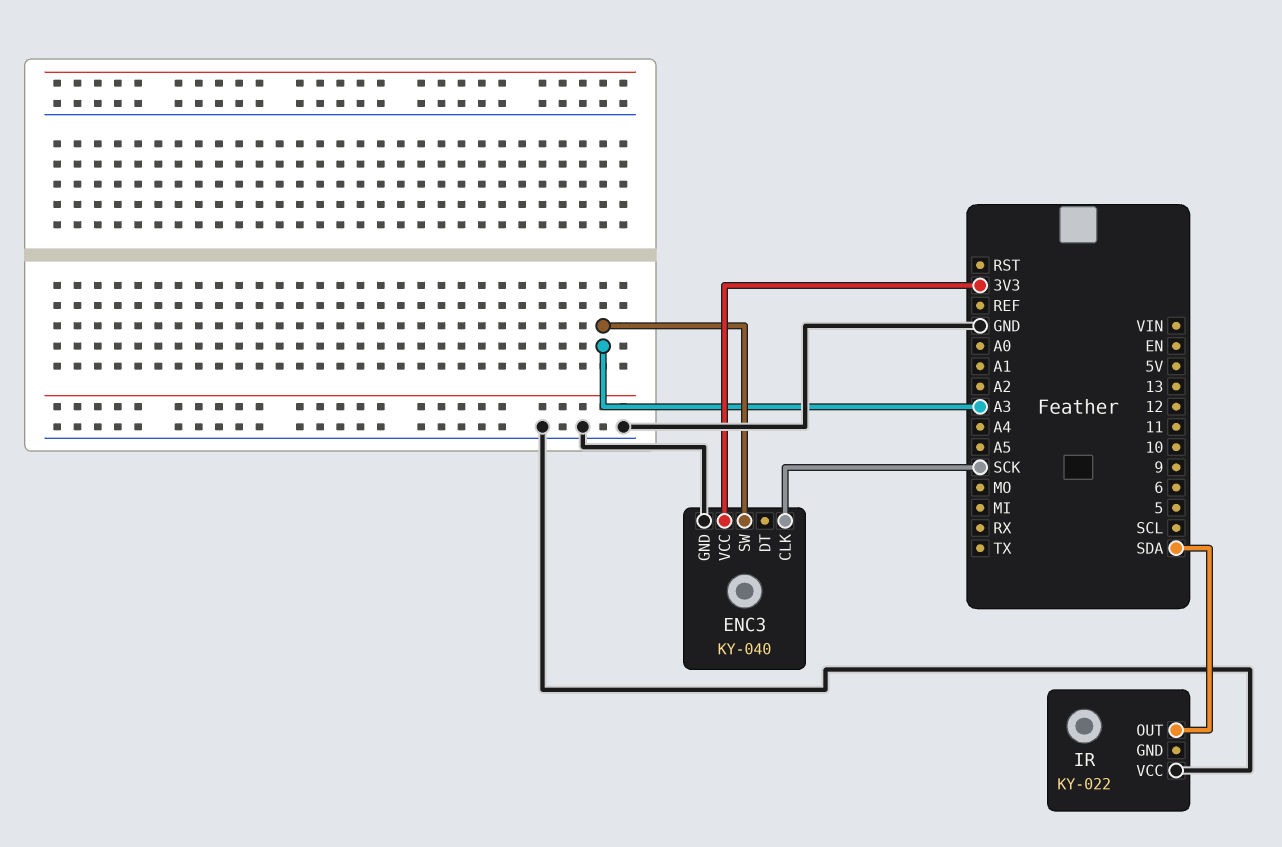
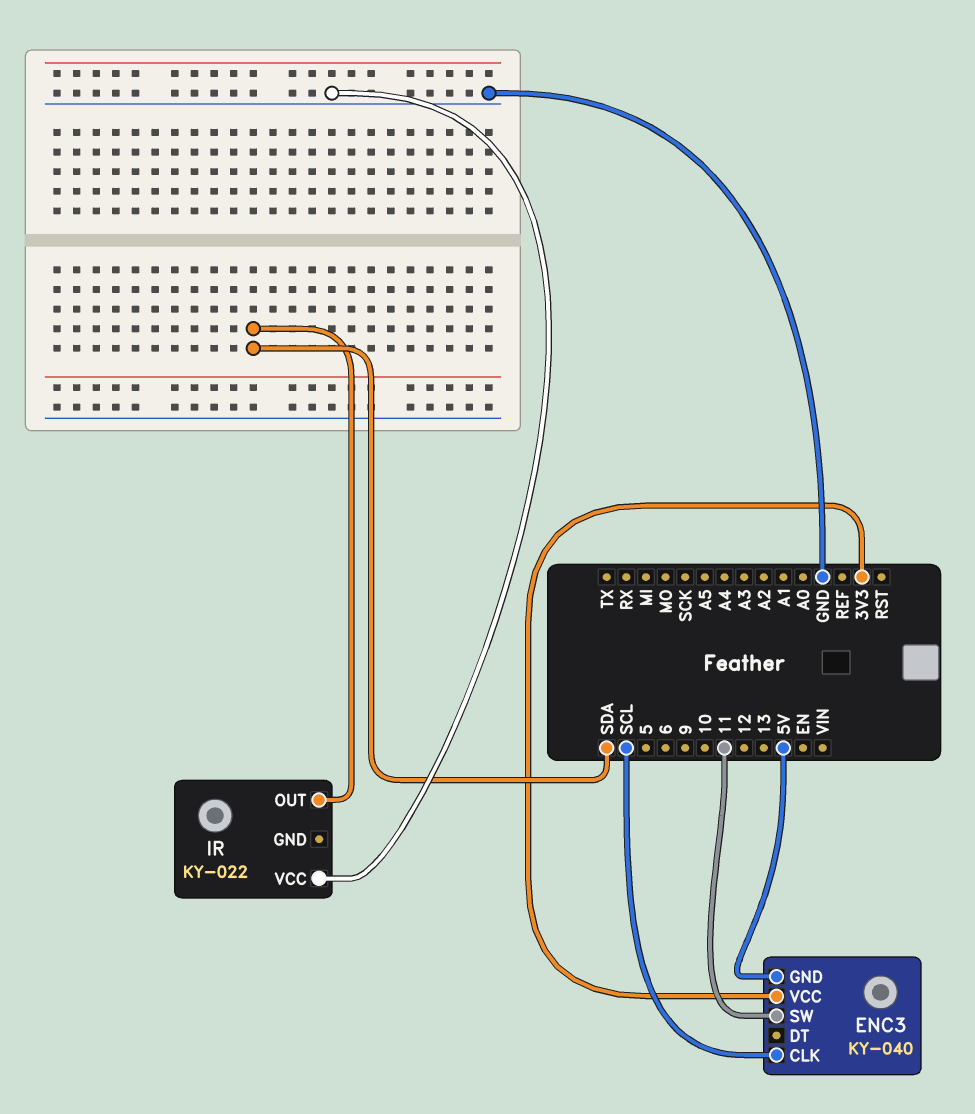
ENC3 pin CLK: SCK -> SCL
ENC3 pin GND: GND -> 5V
ENC3 pin SW: A3 -> 11

